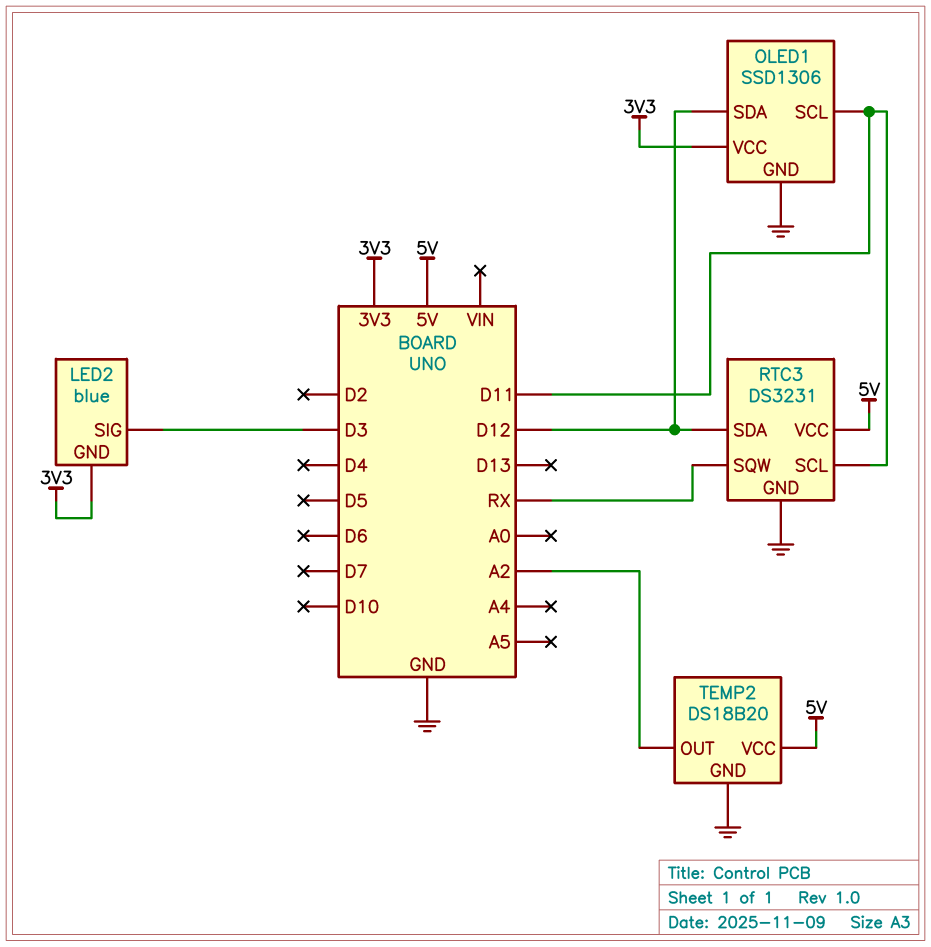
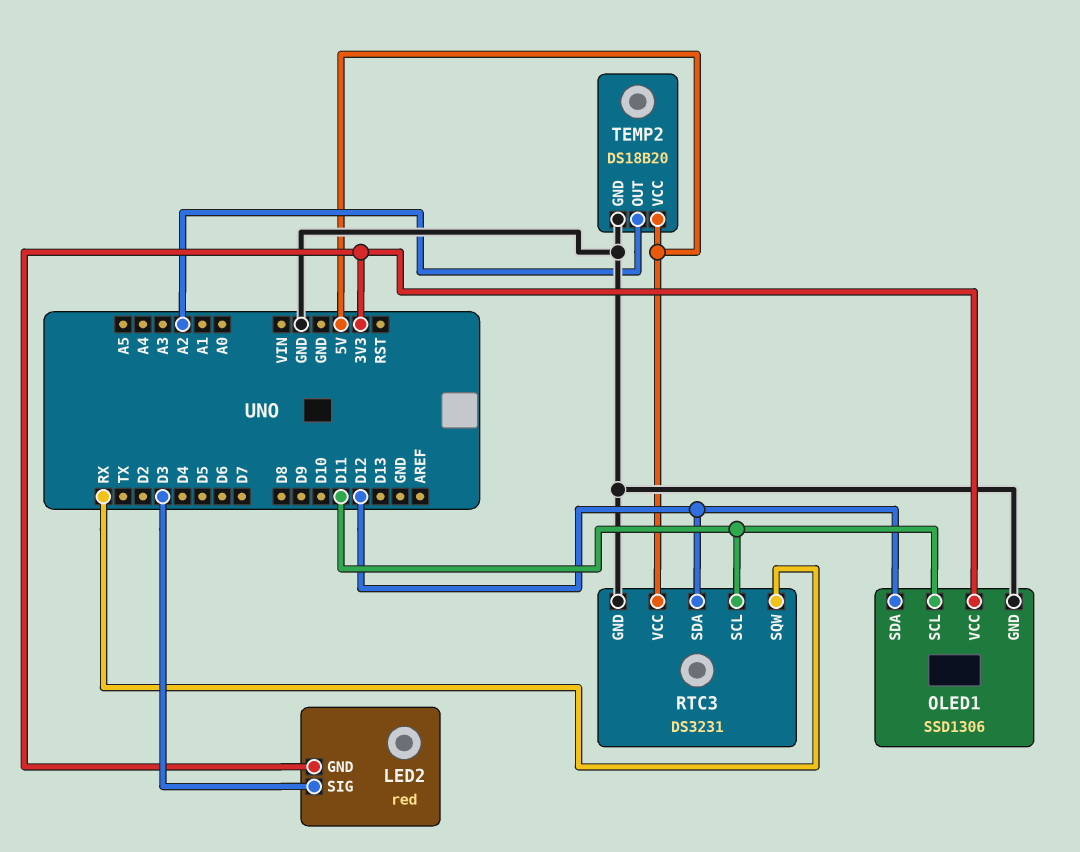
LED2: blue -> red

